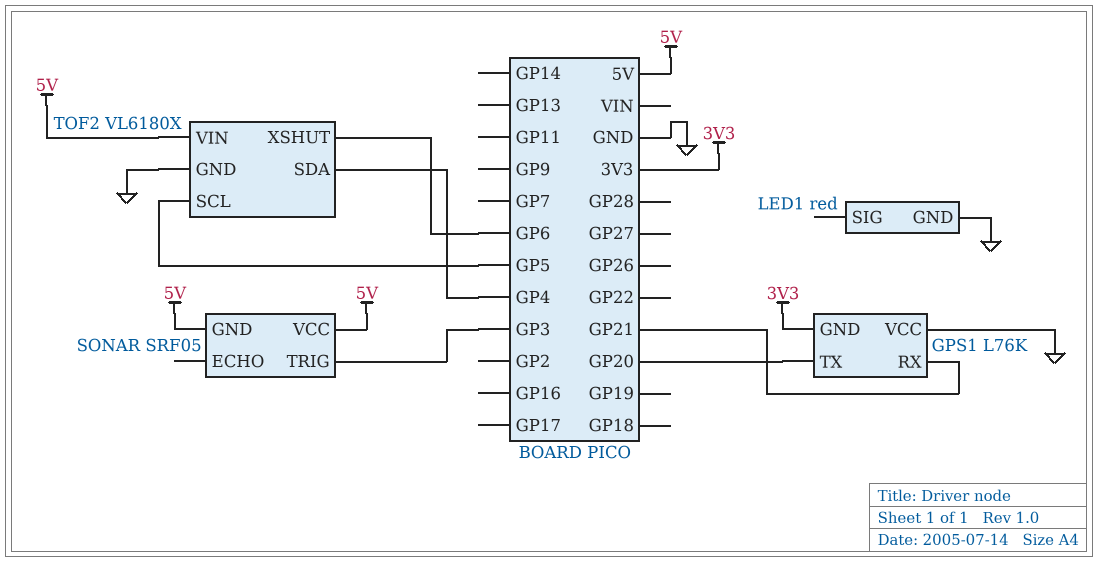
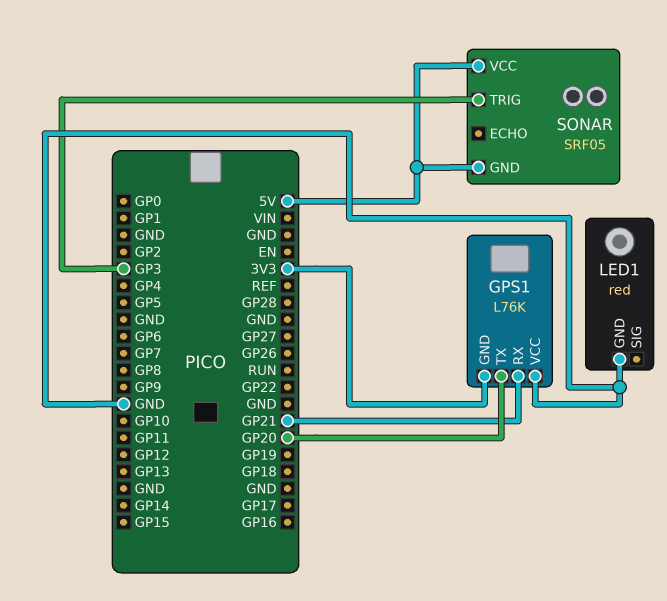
TOF2: VL6180X -> none
TOF2 pin GND: GND -> none
TOF2 pin SCL: GP5 -> none
TOF2 pin SDA: GP4 -> none
TOF2 pin VIN: 5V -> none
TOF2 pin XSHUT: GP6 -> none

